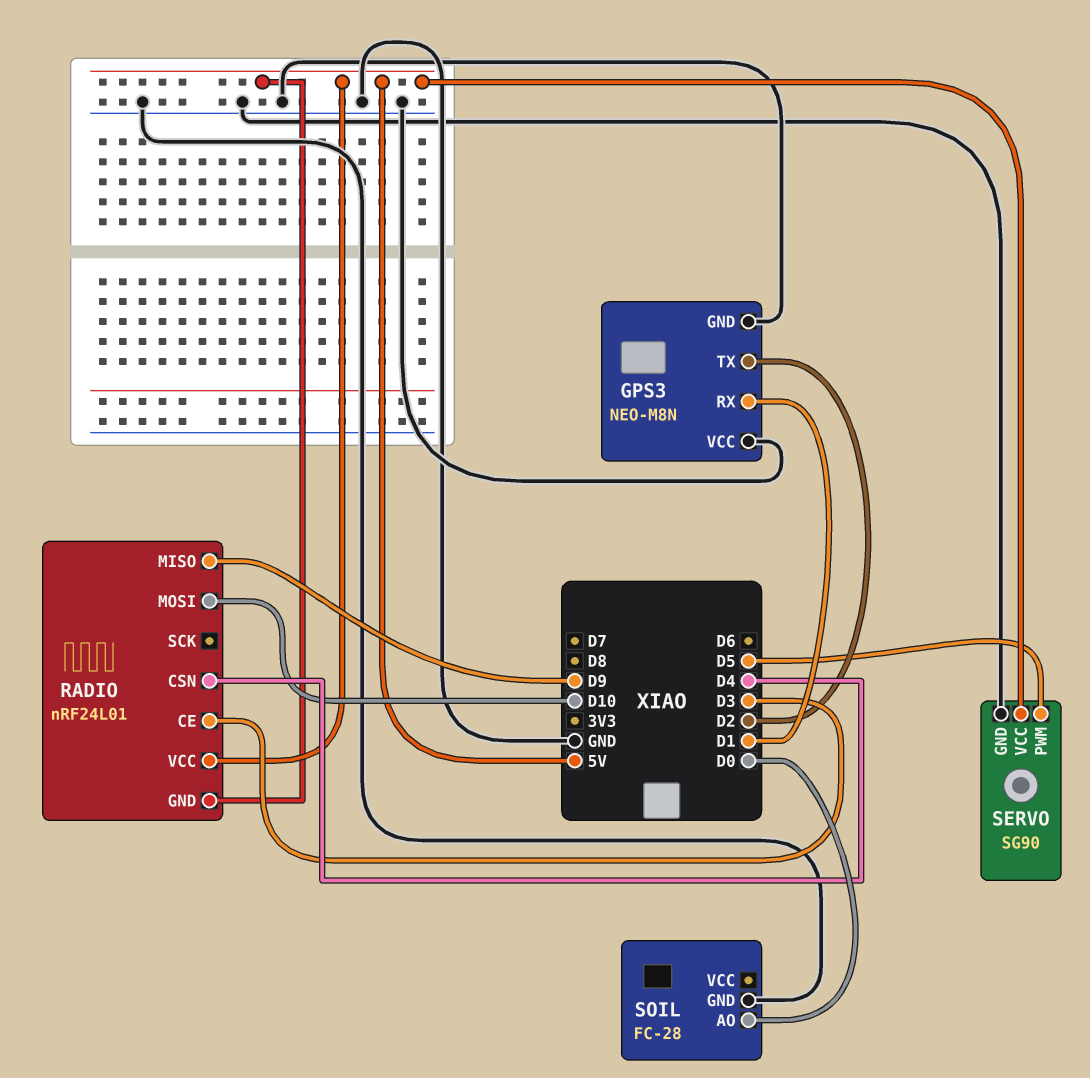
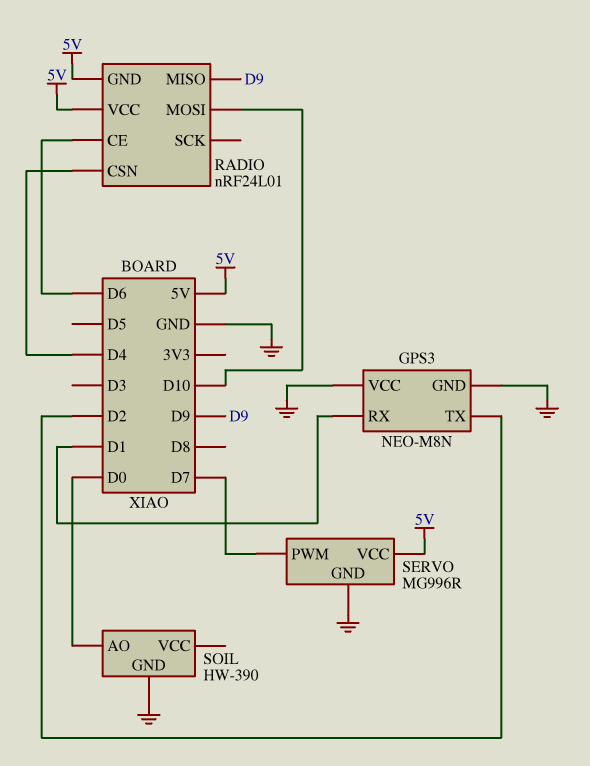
RADIO pin CE: D3 -> D6
SERVO: SG90 -> MG996R
SERVO pin PWM: D5 -> D7
SOIL: FC-28 -> HW-390

